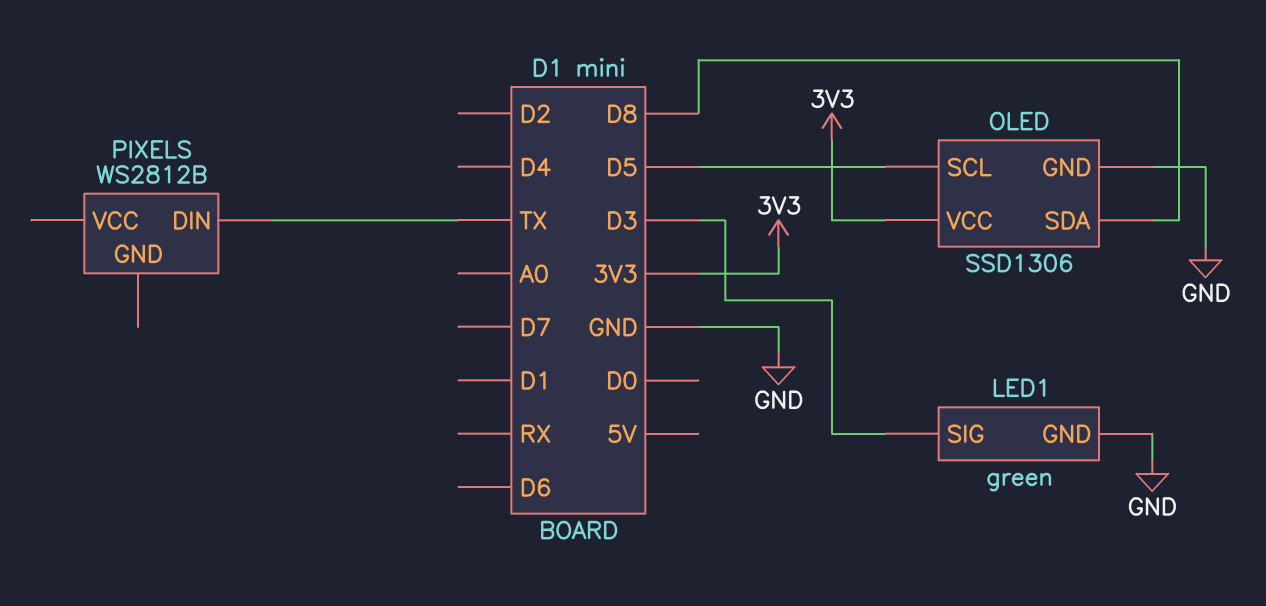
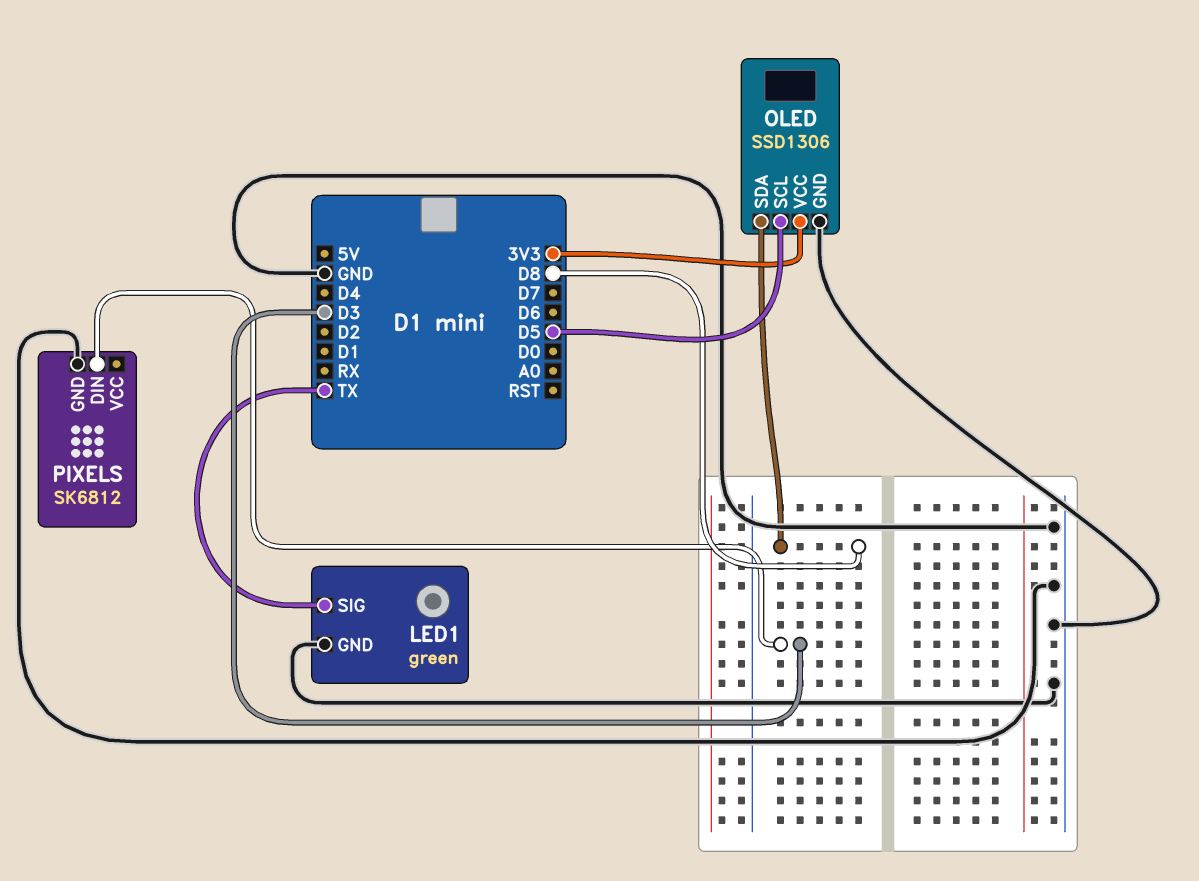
LED1 pin SIG: D3 -> TX
PIXELS: WS2812B -> SK6812
PIXELS pin DIN: TX -> D3
PIXELS pin GND: none -> GND

